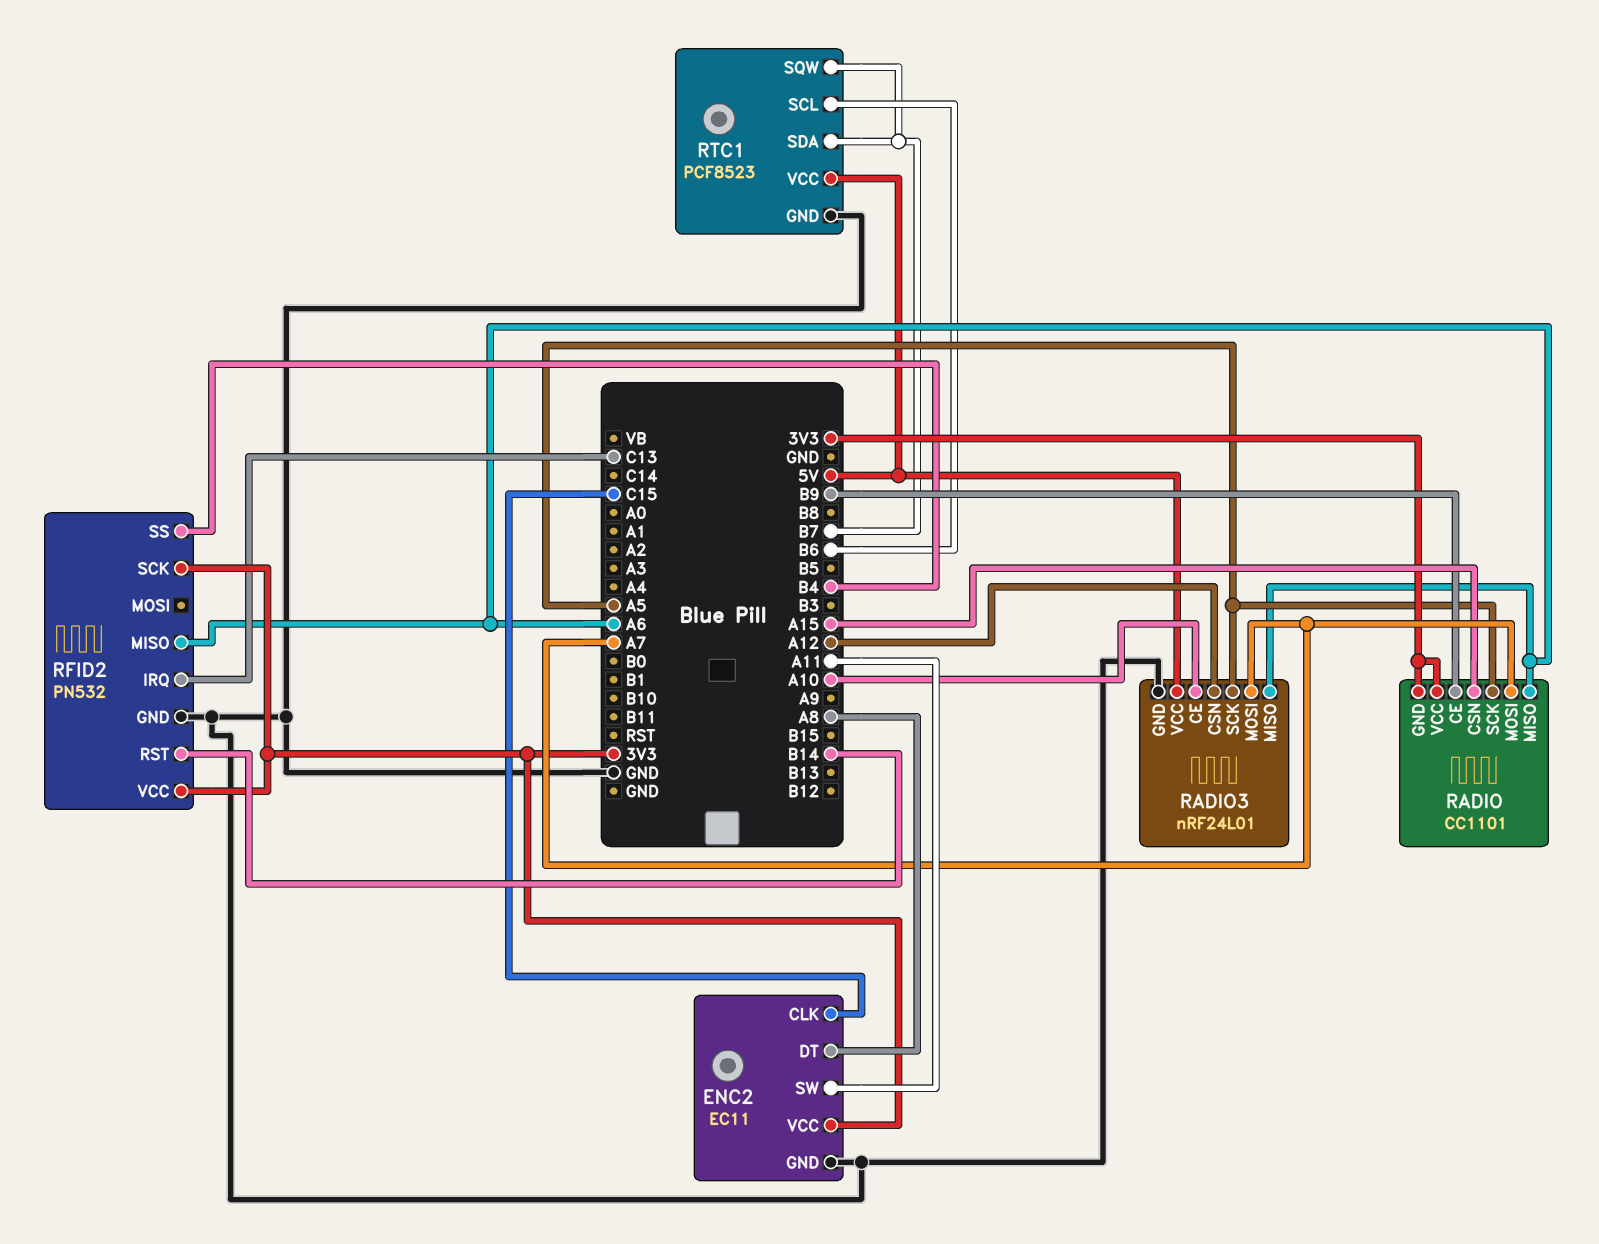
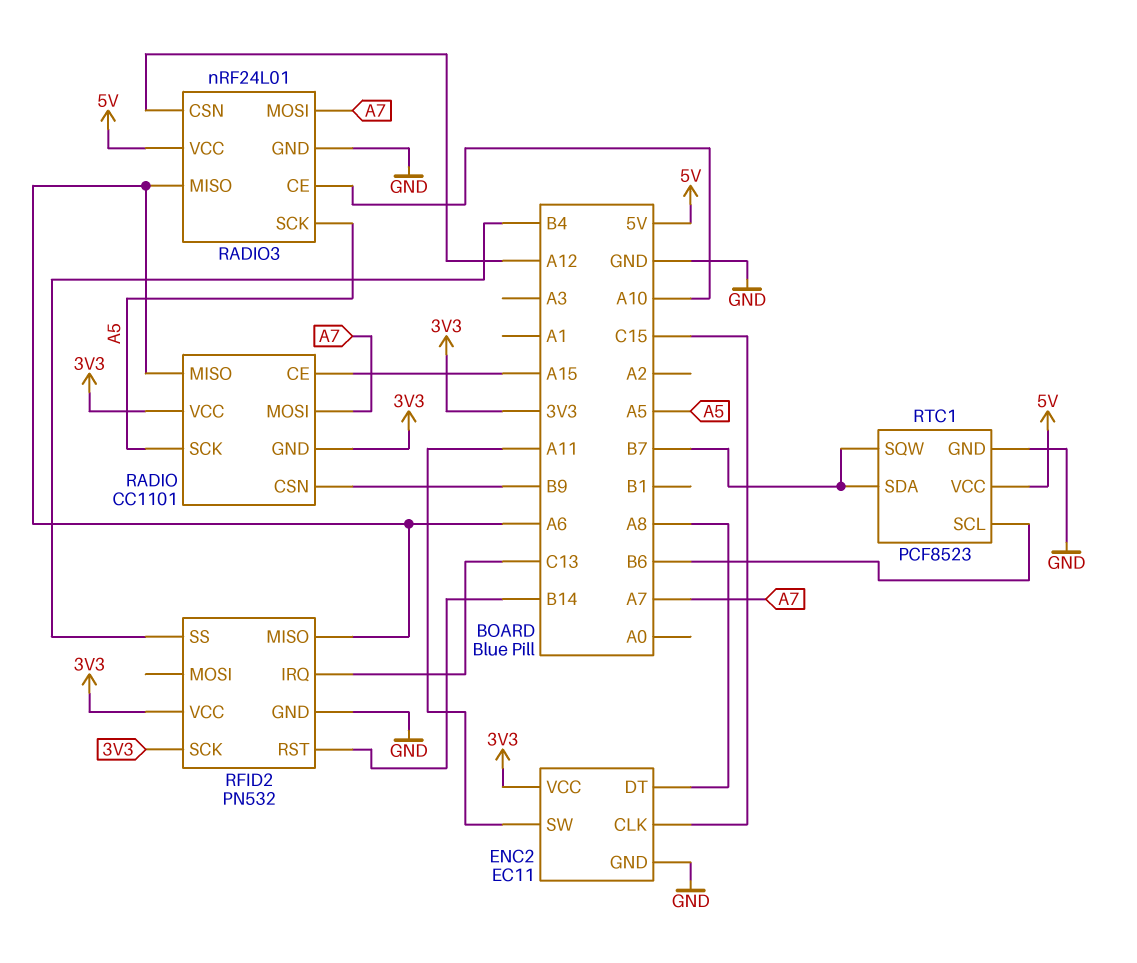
RADIO pin CE: B9 -> A15
RADIO pin CSN: A15 -> B9

